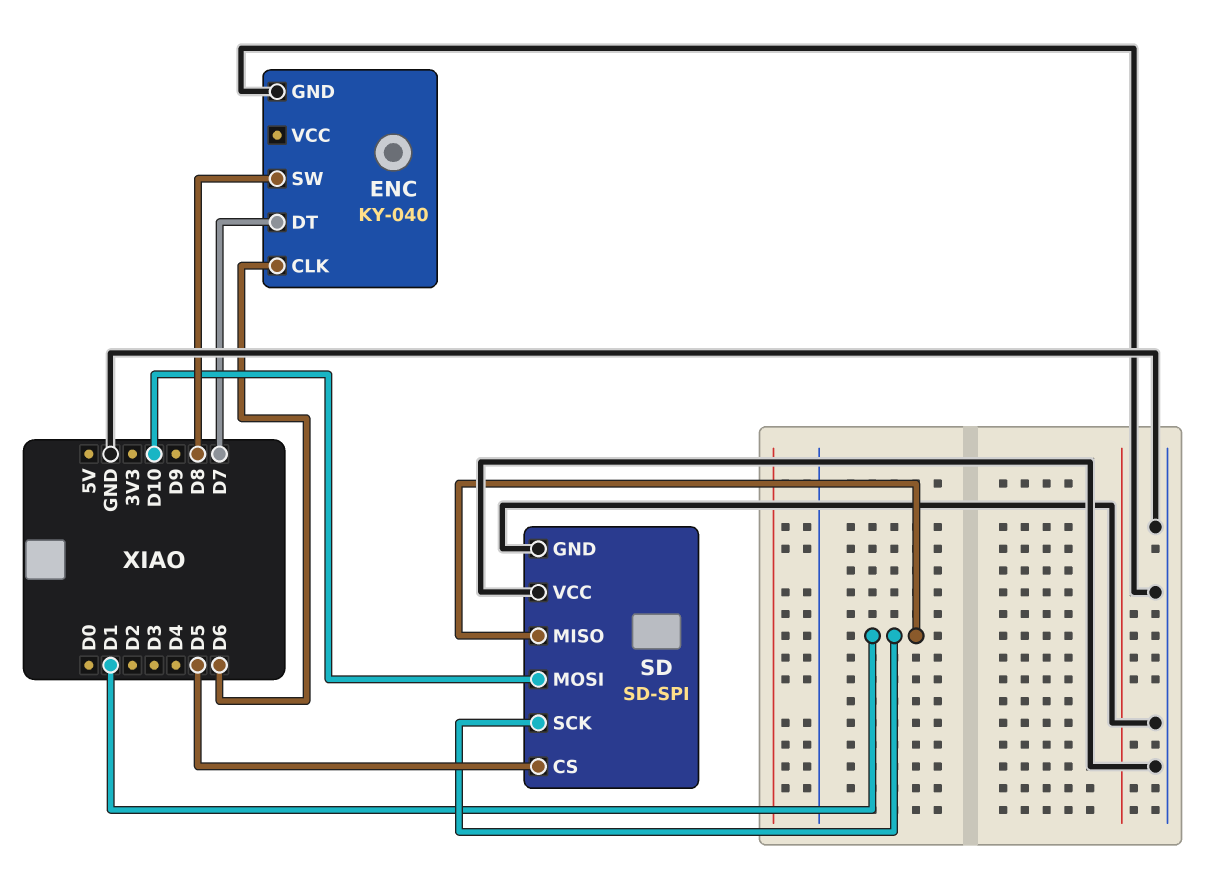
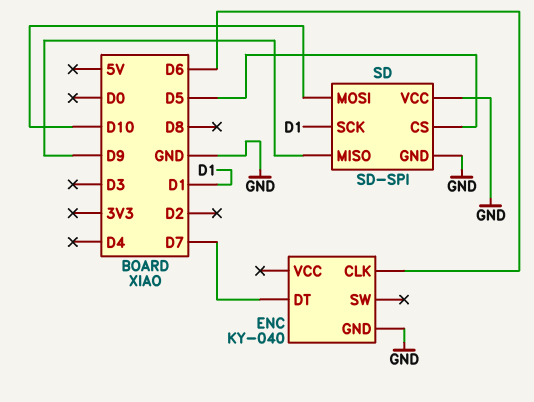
ENC pin SW: D8 -> none
SD pin MISO: D1 -> D9

